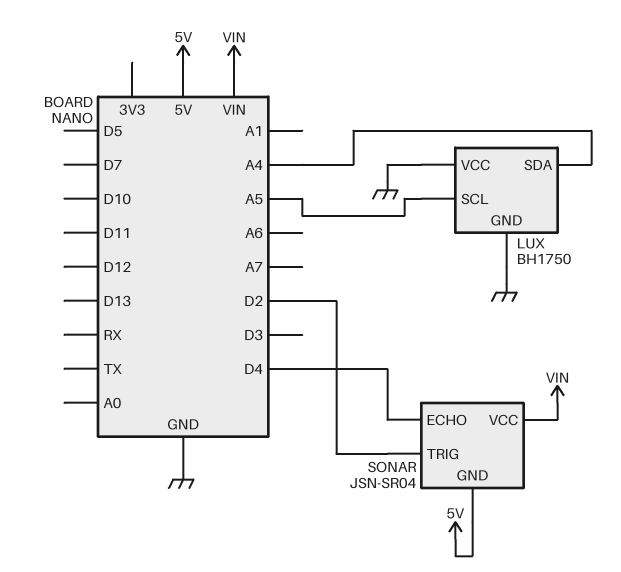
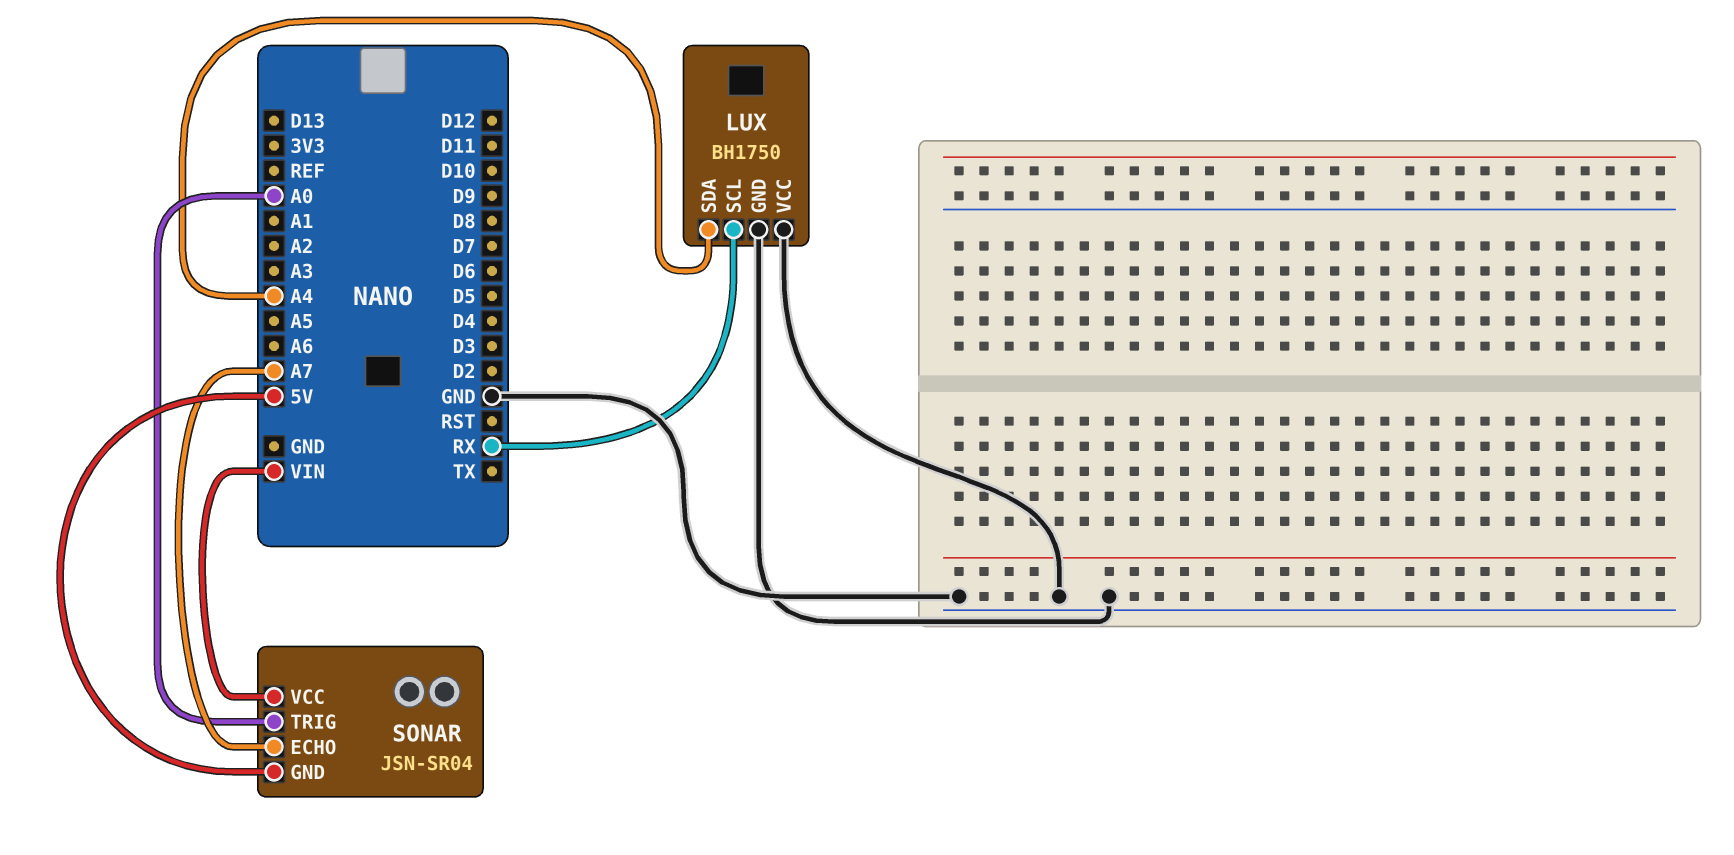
LUX pin SCL: A5 -> RX
SONAR pin ECHO: D4 -> A7
SONAR pin TRIG: D2 -> A0

